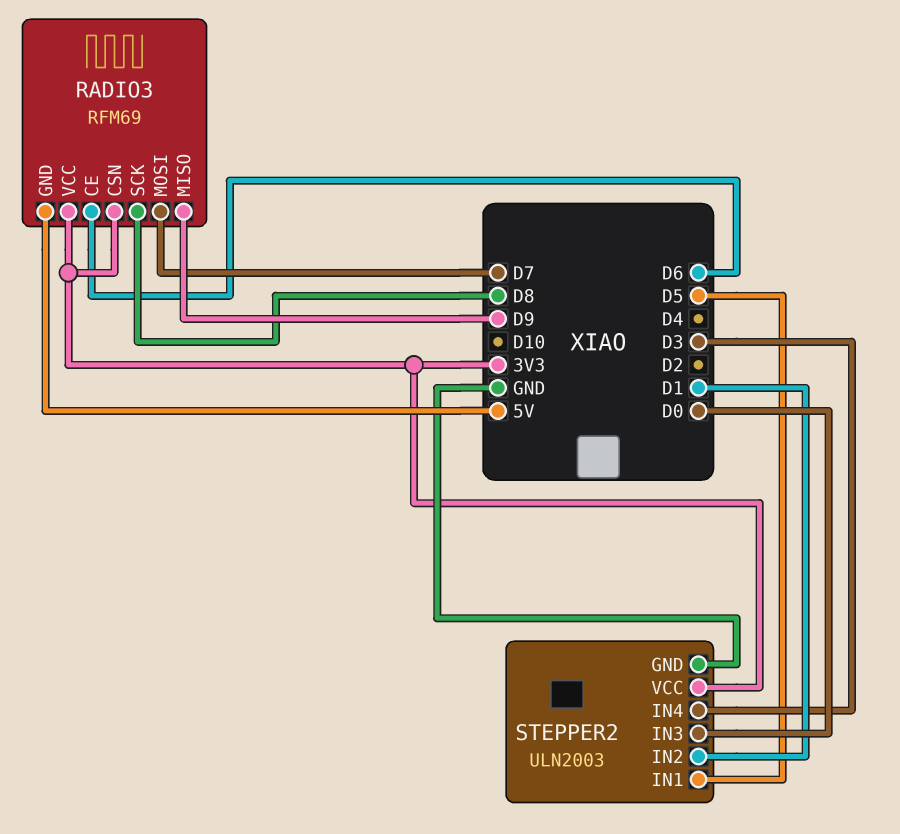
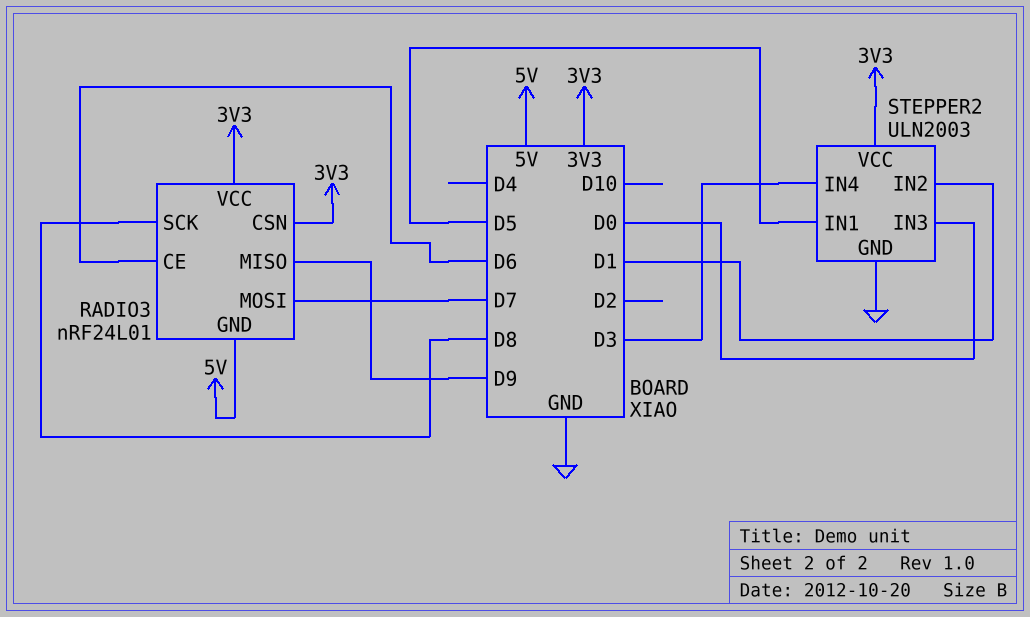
RADIO3: RFM69 -> nRF24L01

